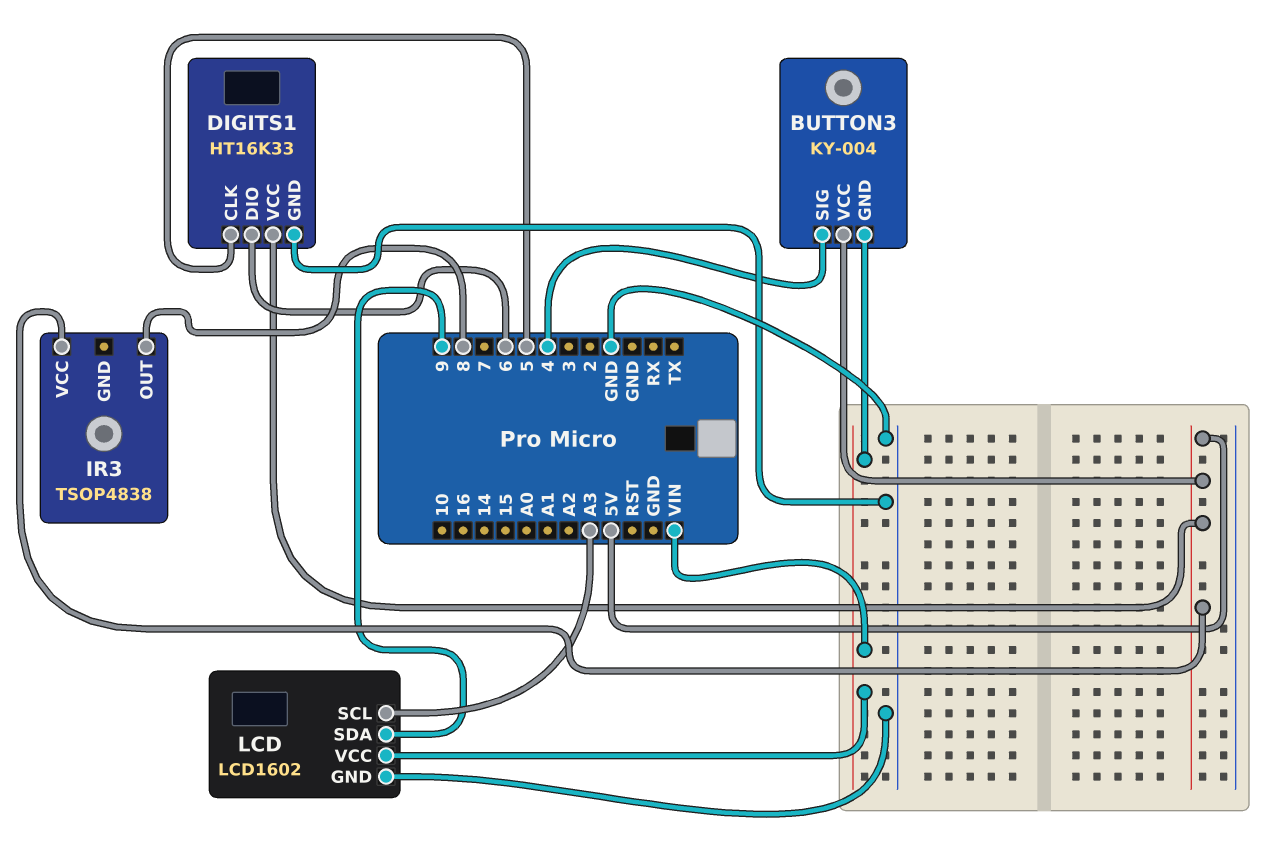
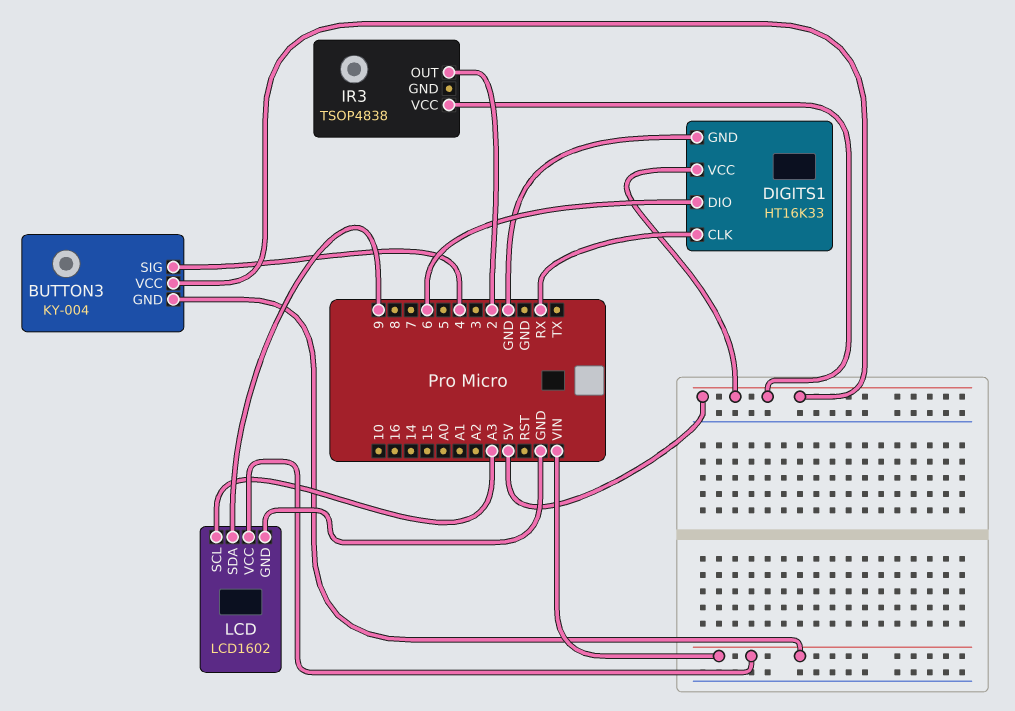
DIGITS1 pin CLK: 5 -> RX
IR3 pin OUT: 8 -> 2

